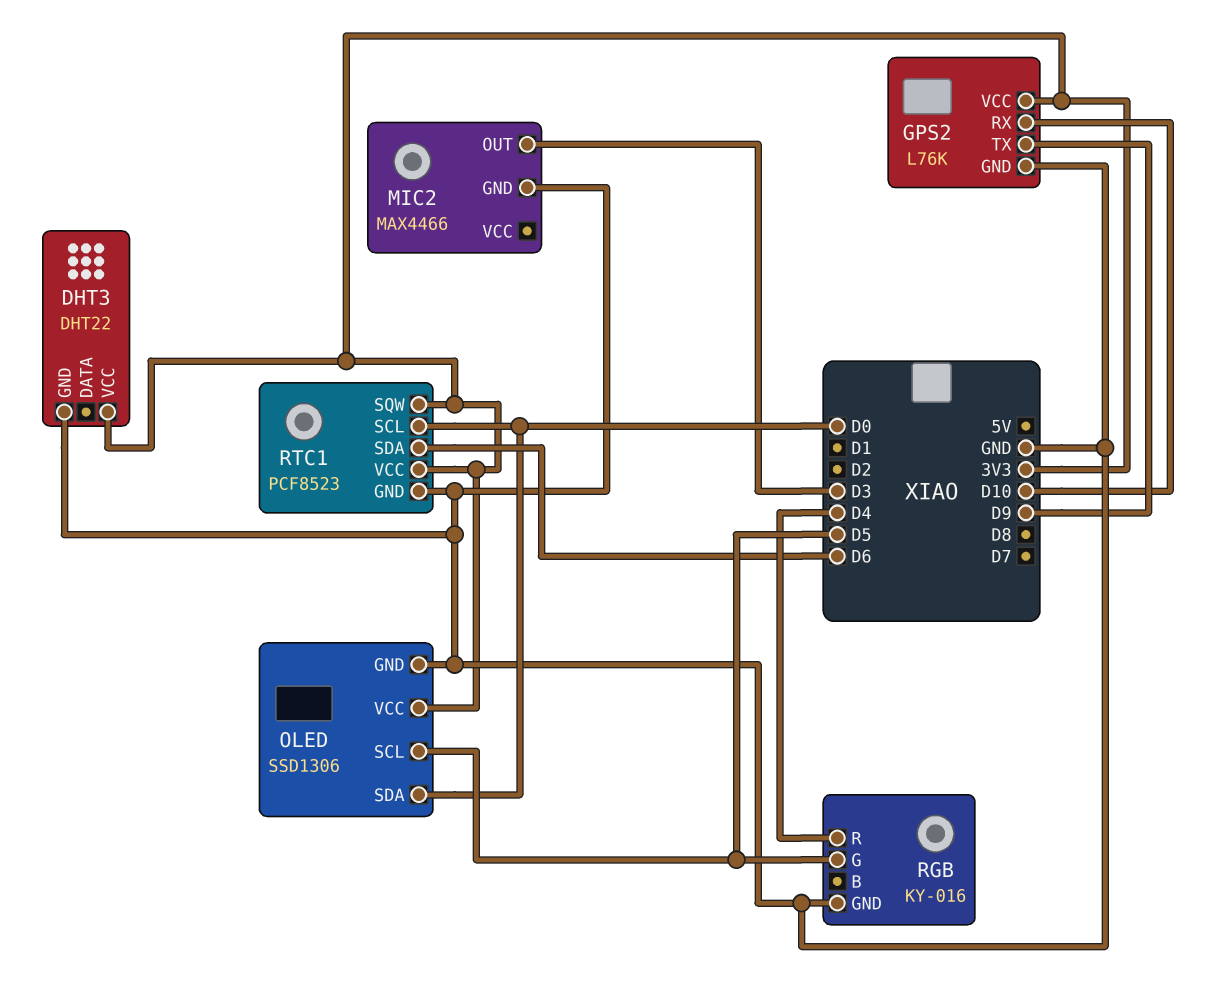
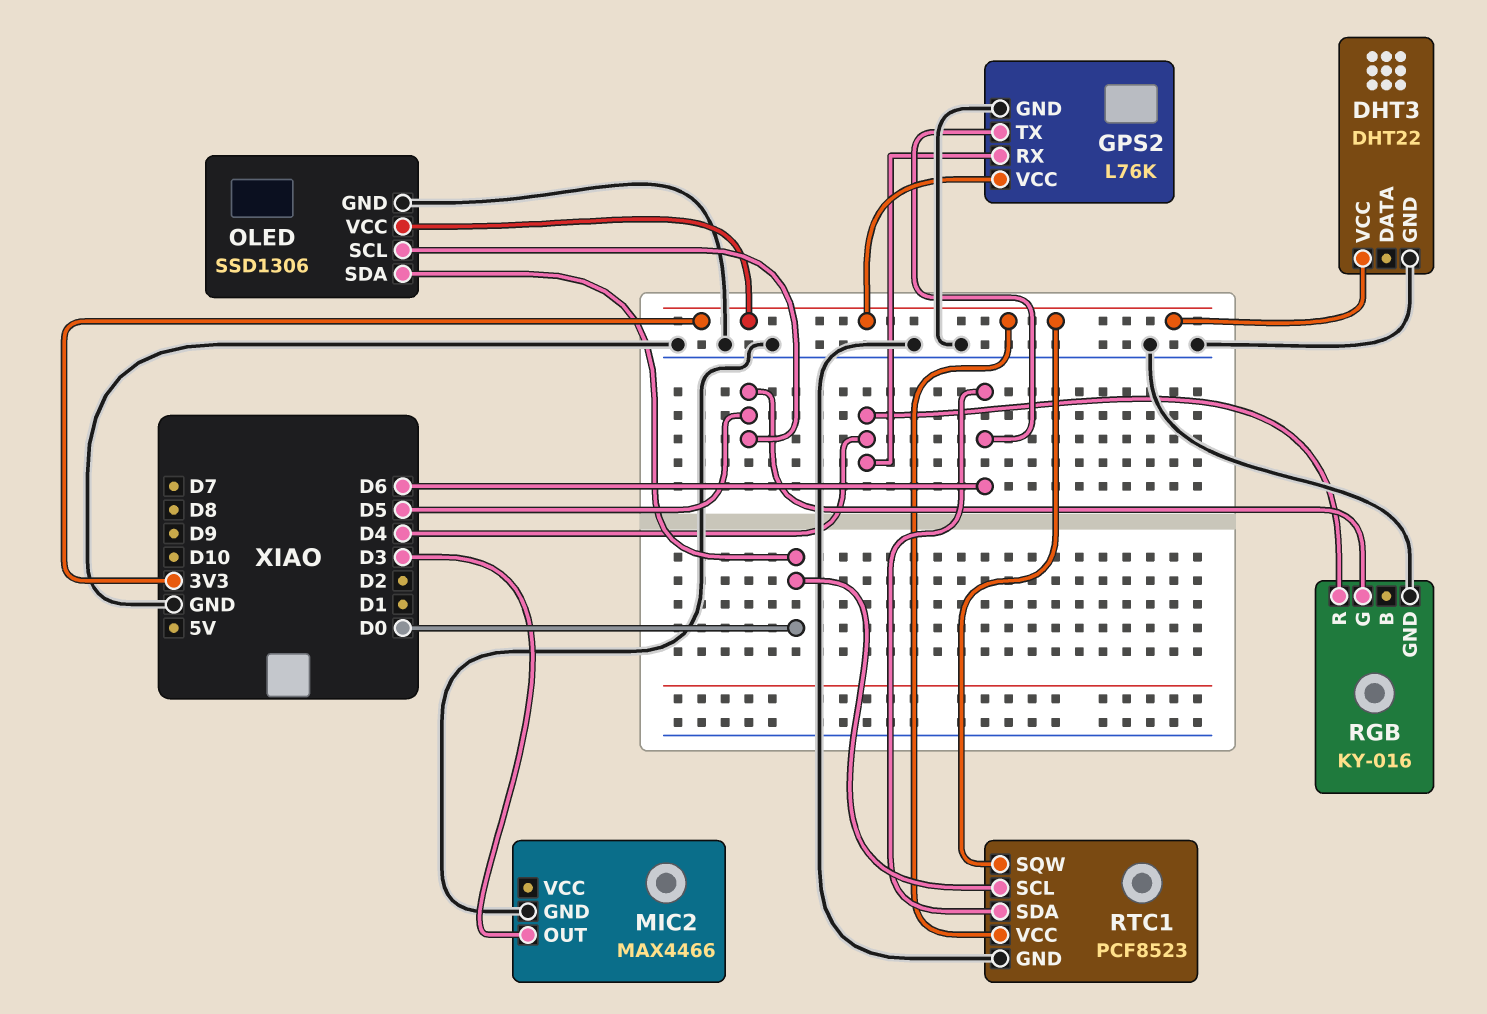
GPS2 pin RX: D10 -> D4
GPS2 pin TX: D9 -> D6

